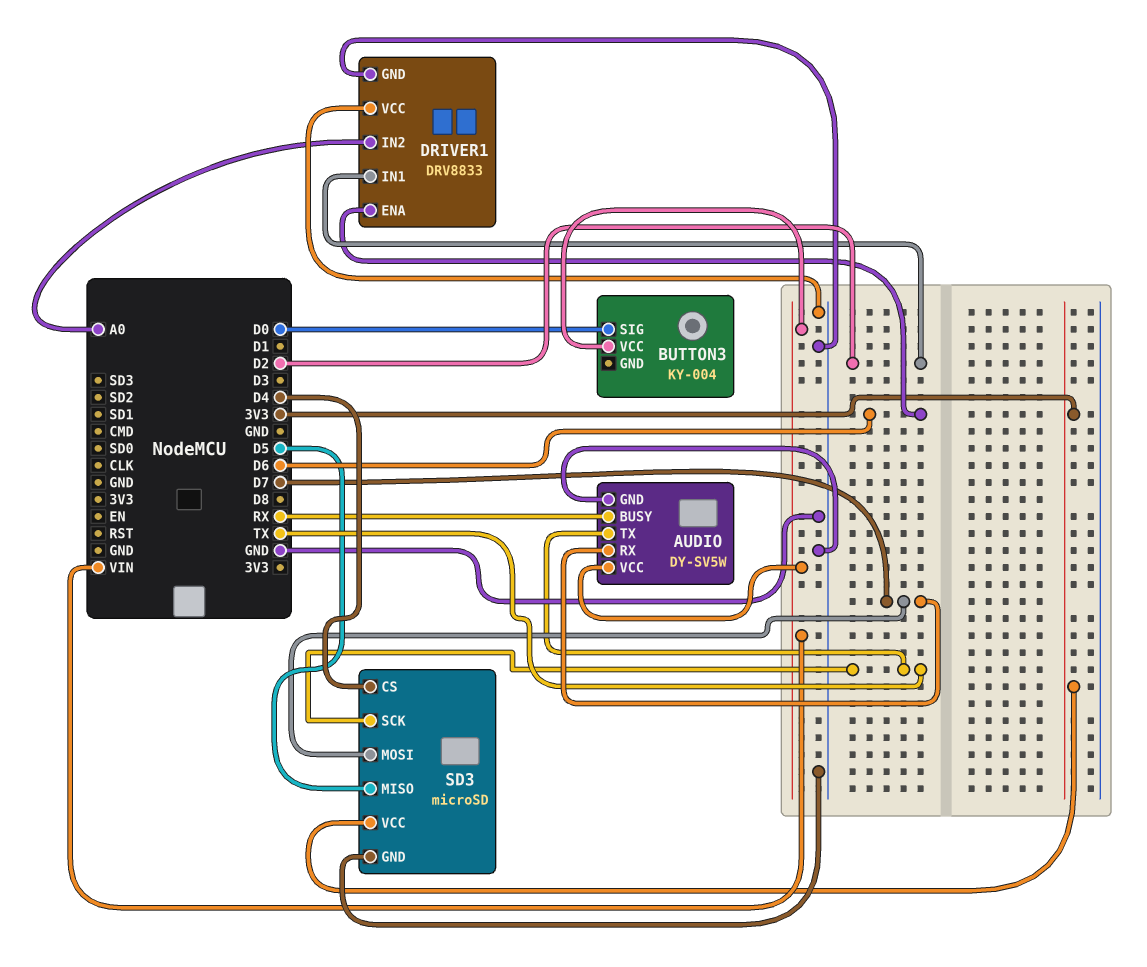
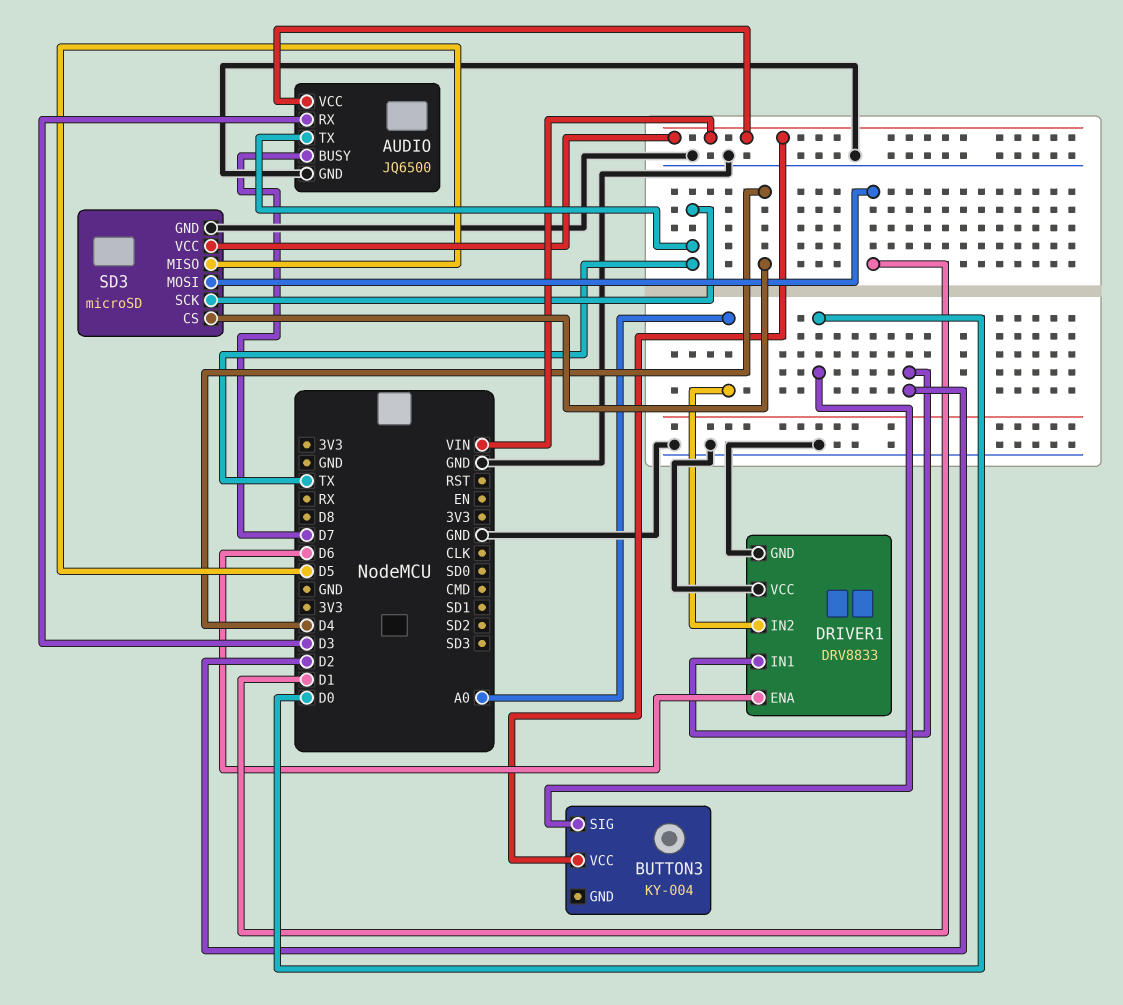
AUDIO: DY-SV5W -> JQ6500
AUDIO pin BUSY: RX -> D7
AUDIO pin RX: D7 -> D3
SD3 pin MOSI: D7 -> D1
SD3 pin VCC: 3V3 -> VIN

